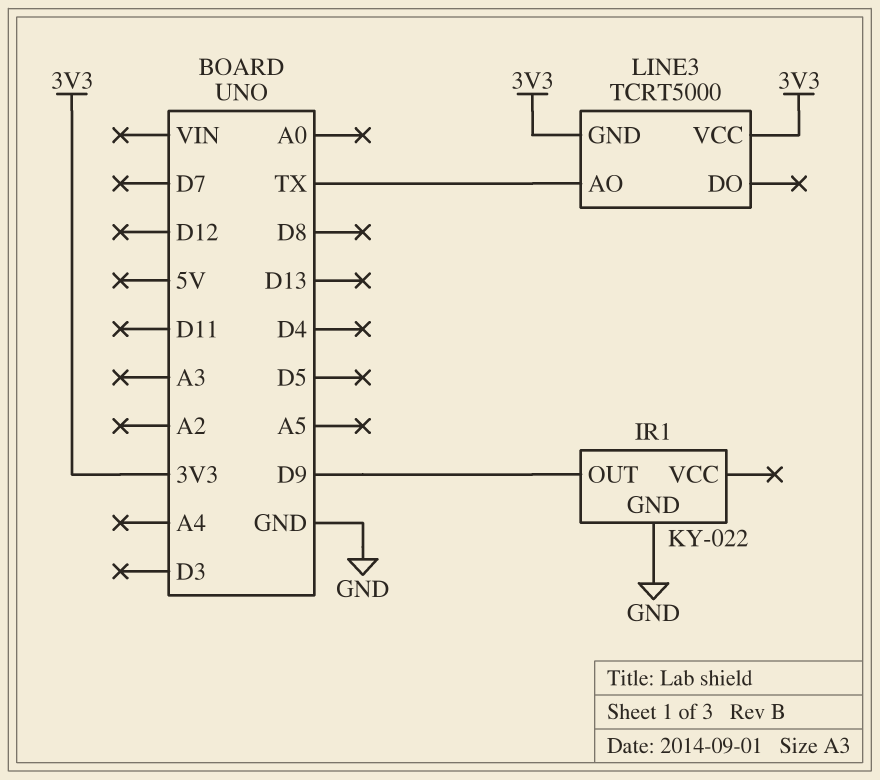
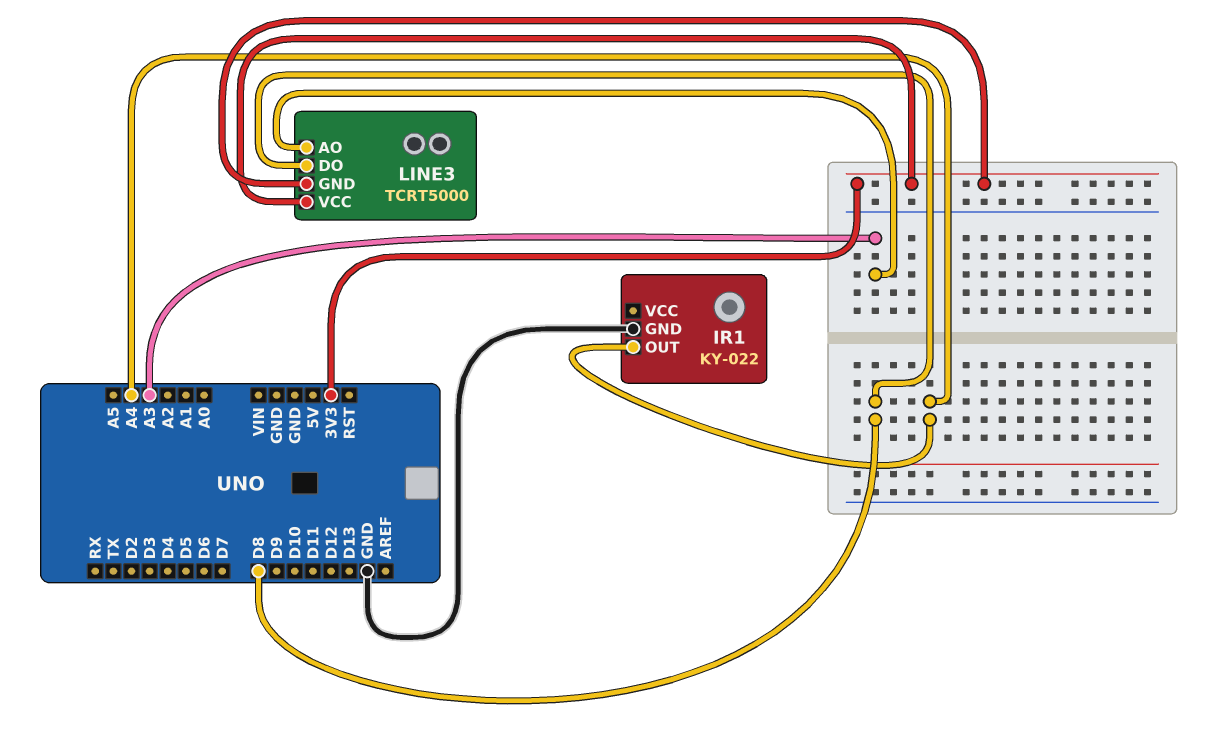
IR1 pin OUT: D9 -> A4
LINE3 pin AO: TX -> A3
LINE3 pin DO: none -> D8

